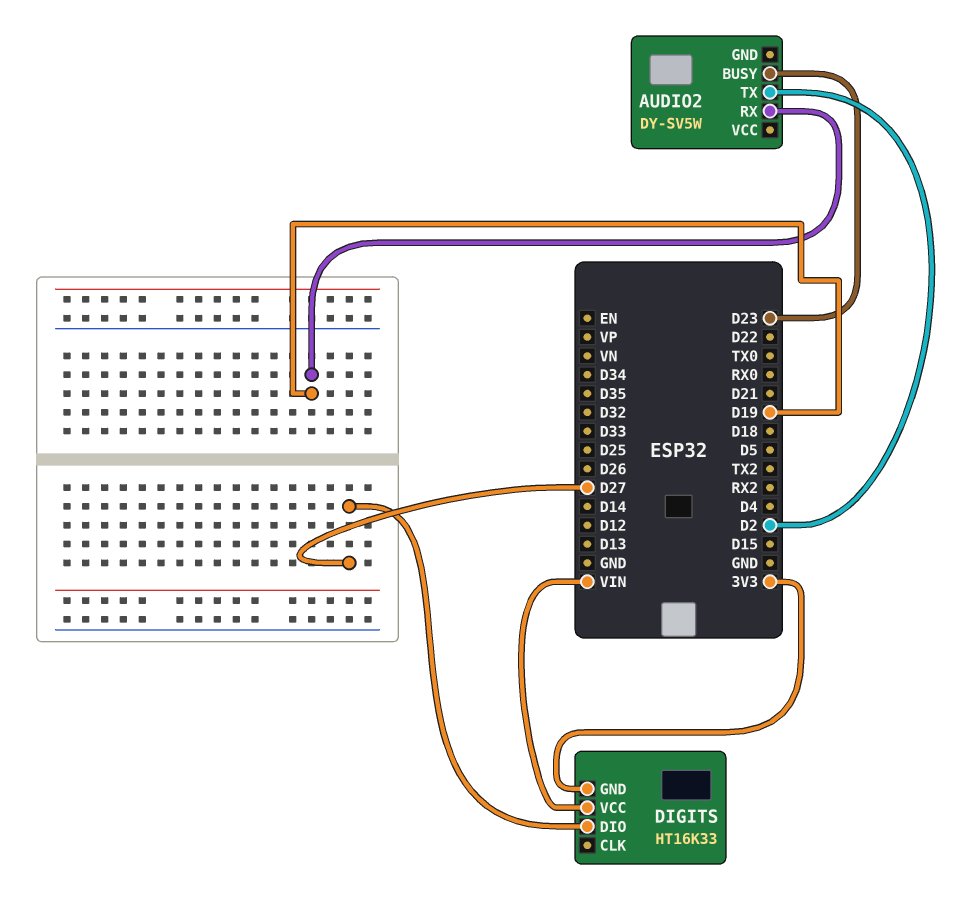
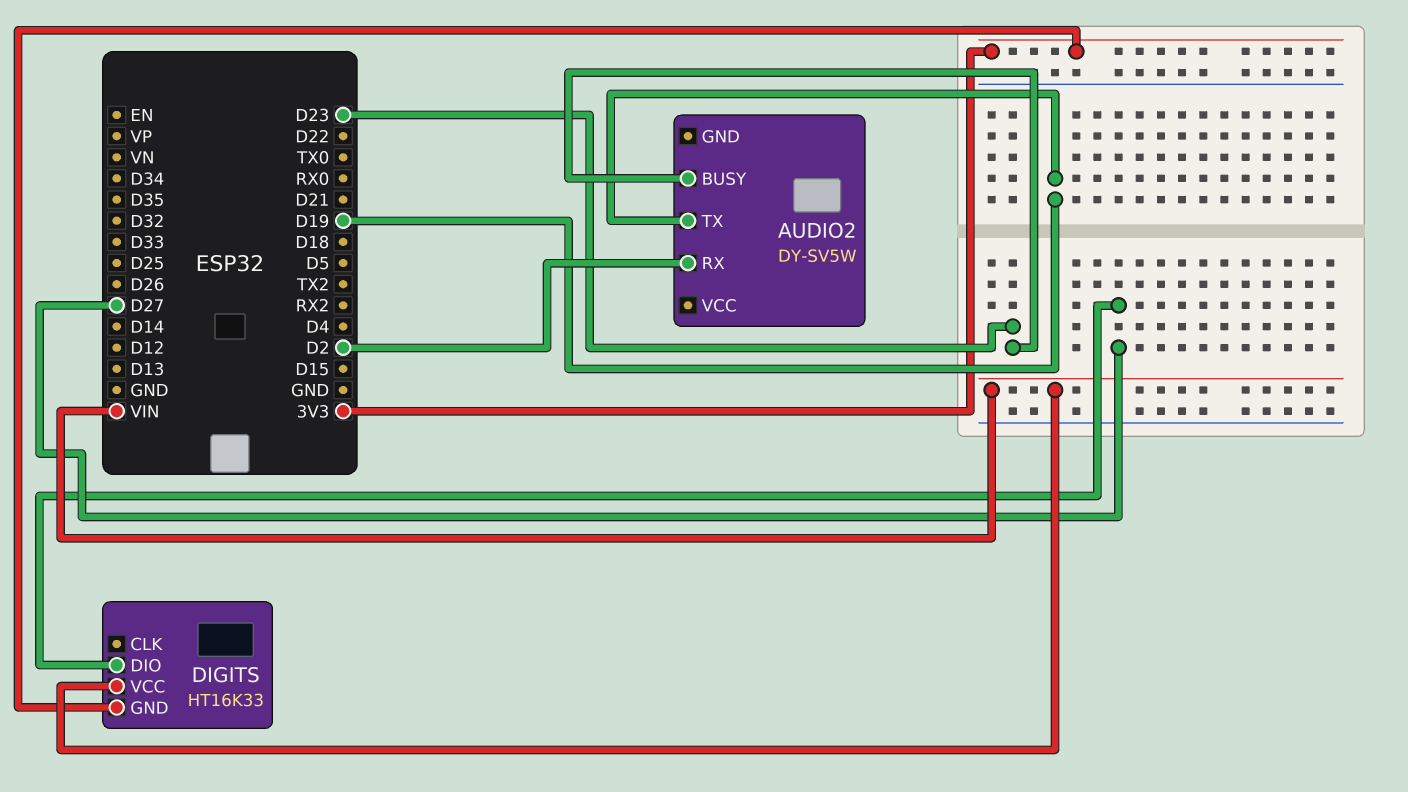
AUDIO2 pin RX: D19 -> D2
AUDIO2 pin TX: D2 -> D19

